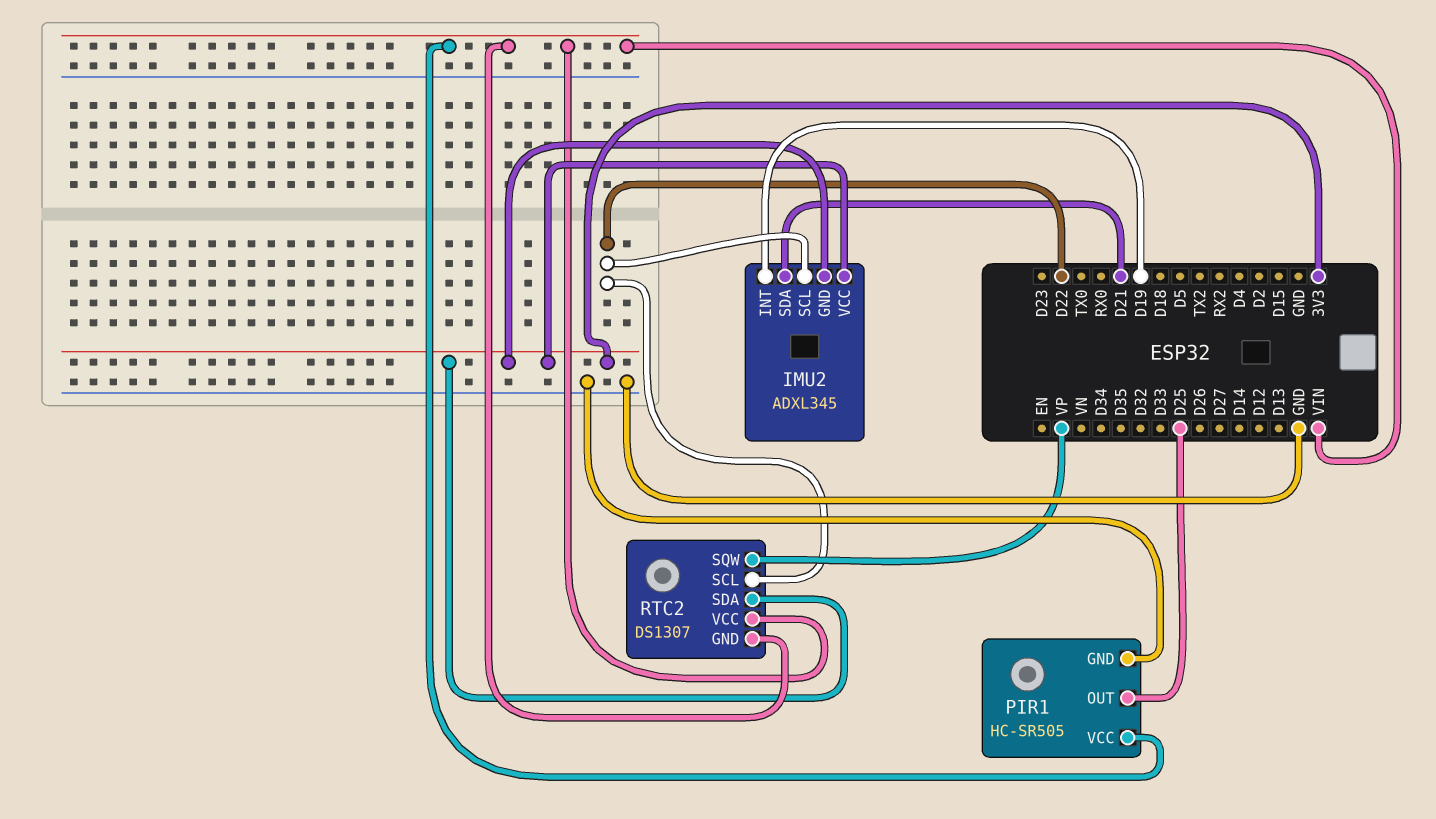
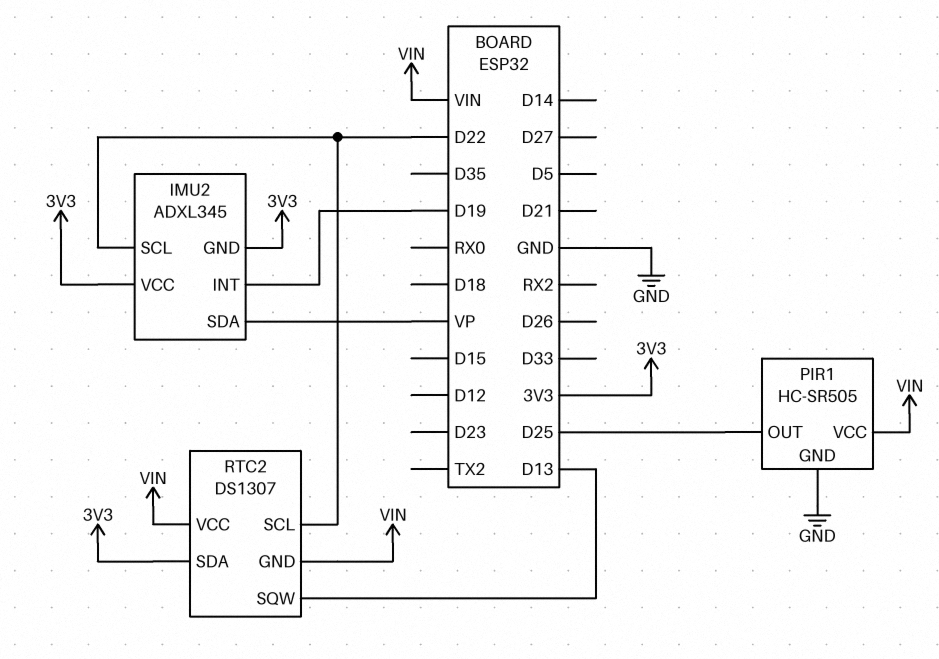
IMU2 pin SDA: D21 -> VP
RTC2 pin SQW: VP -> D13

